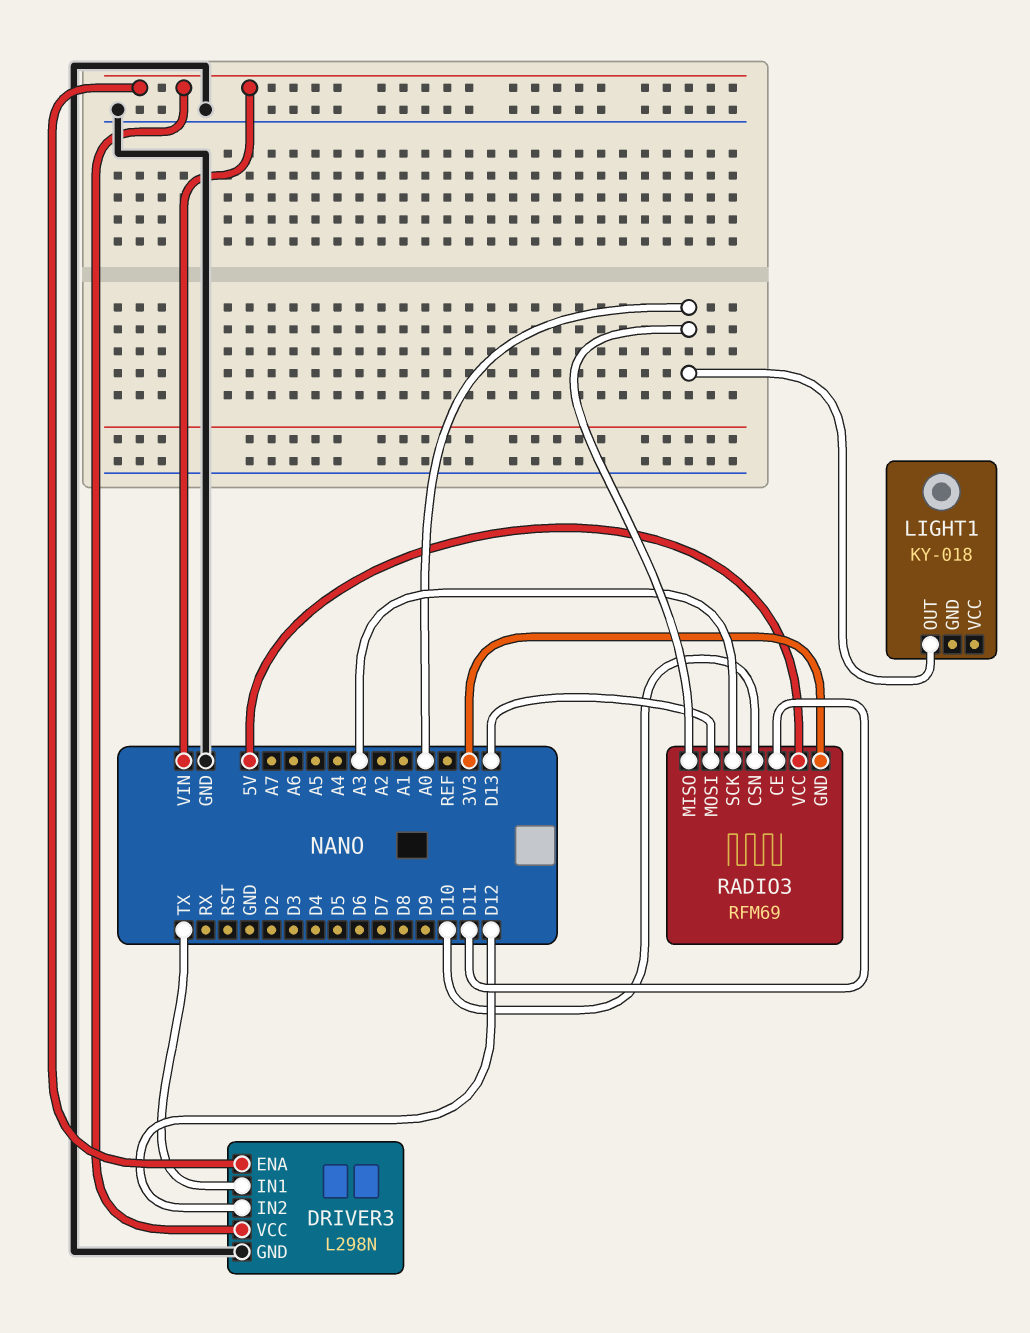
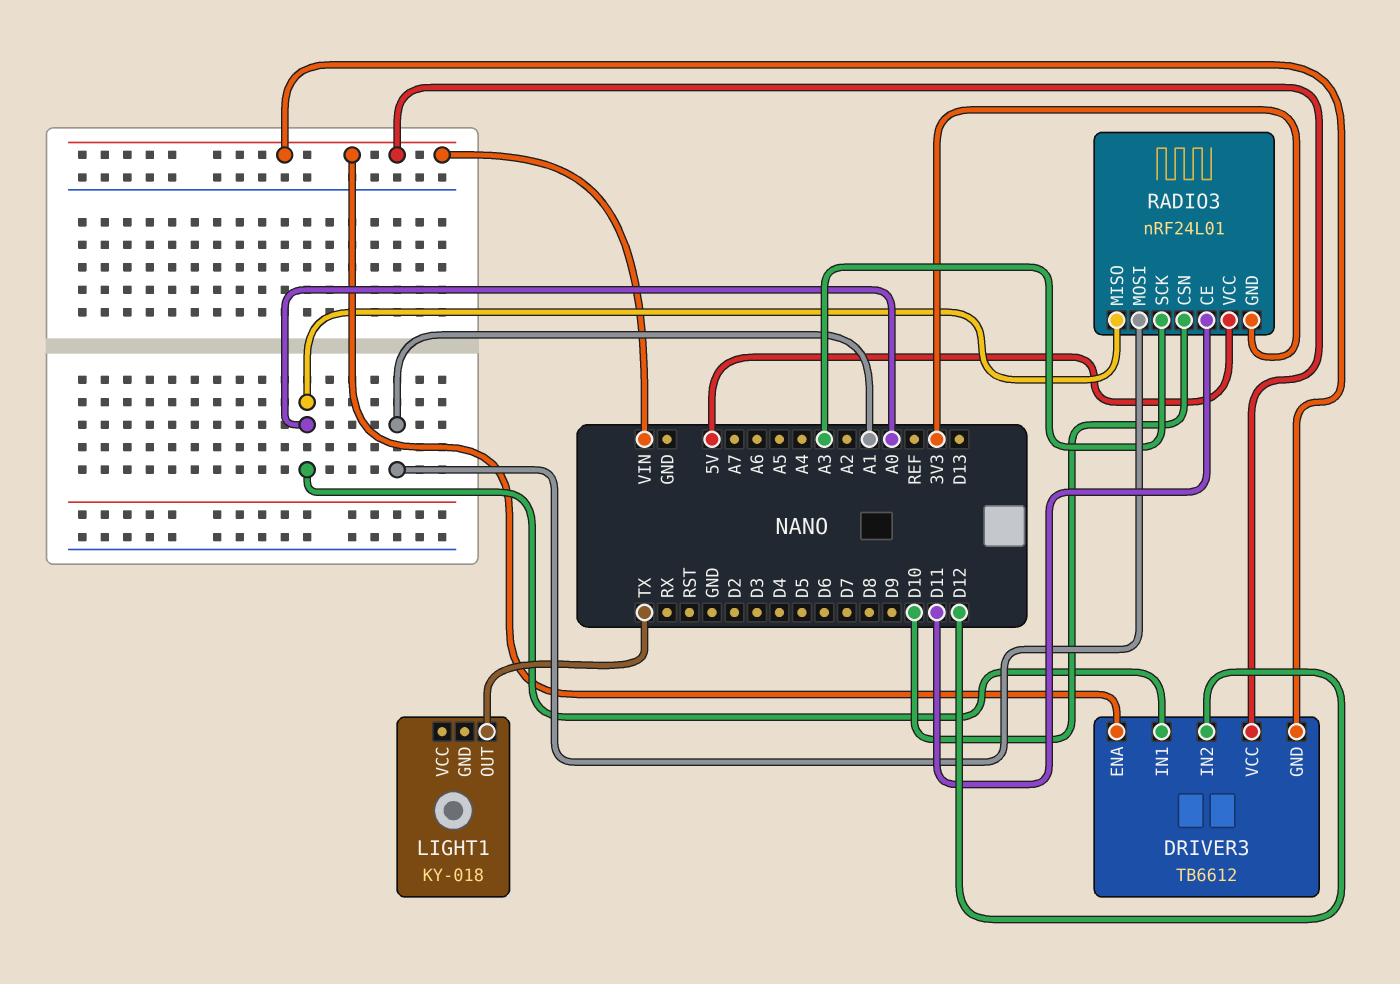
DRIVER3: L298N -> TB6612
DRIVER3 pin GND: GND -> VIN
DRIVER3 pin IN1: TX -> A0
LIGHT1 pin OUT: A0 -> TX
RADIO3: RFM69 -> nRF24L01
RADIO3 pin MOSI: D13 -> A1

